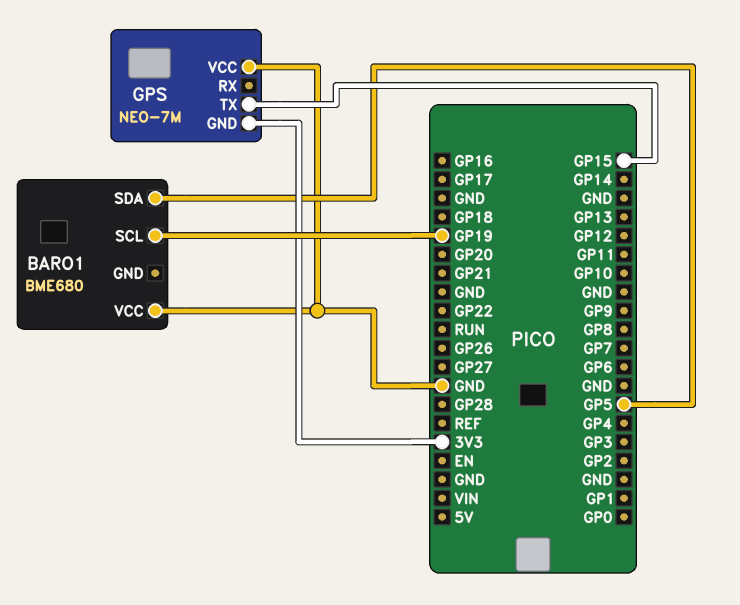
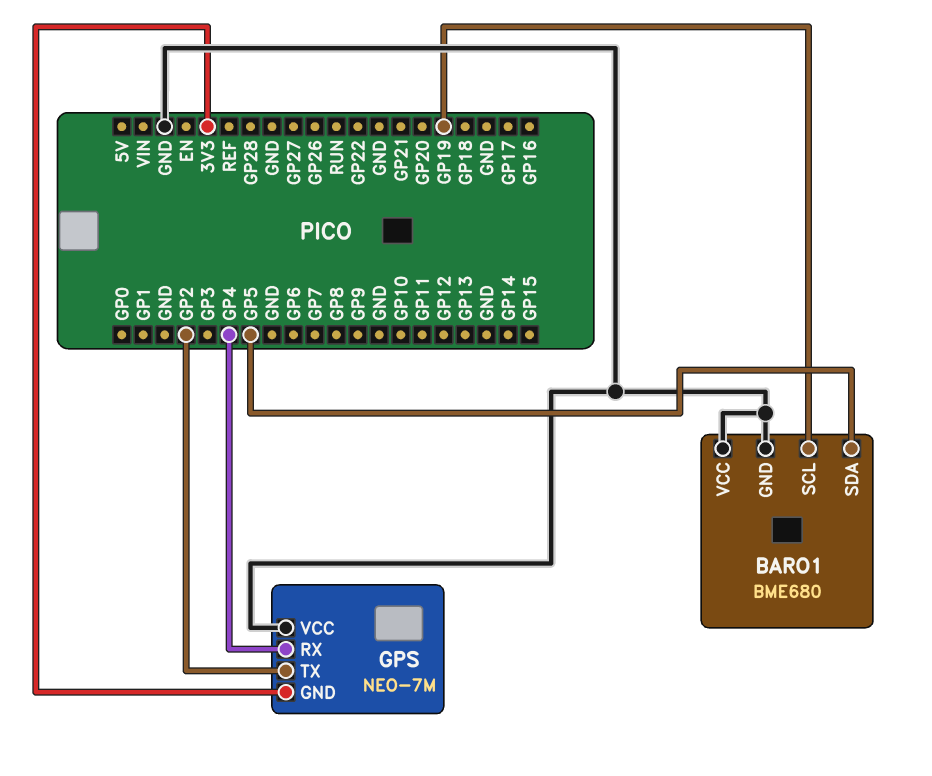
BARO1 pin GND: none -> GND
GPS pin RX: none -> GP4
GPS pin TX: GP15 -> GP2

